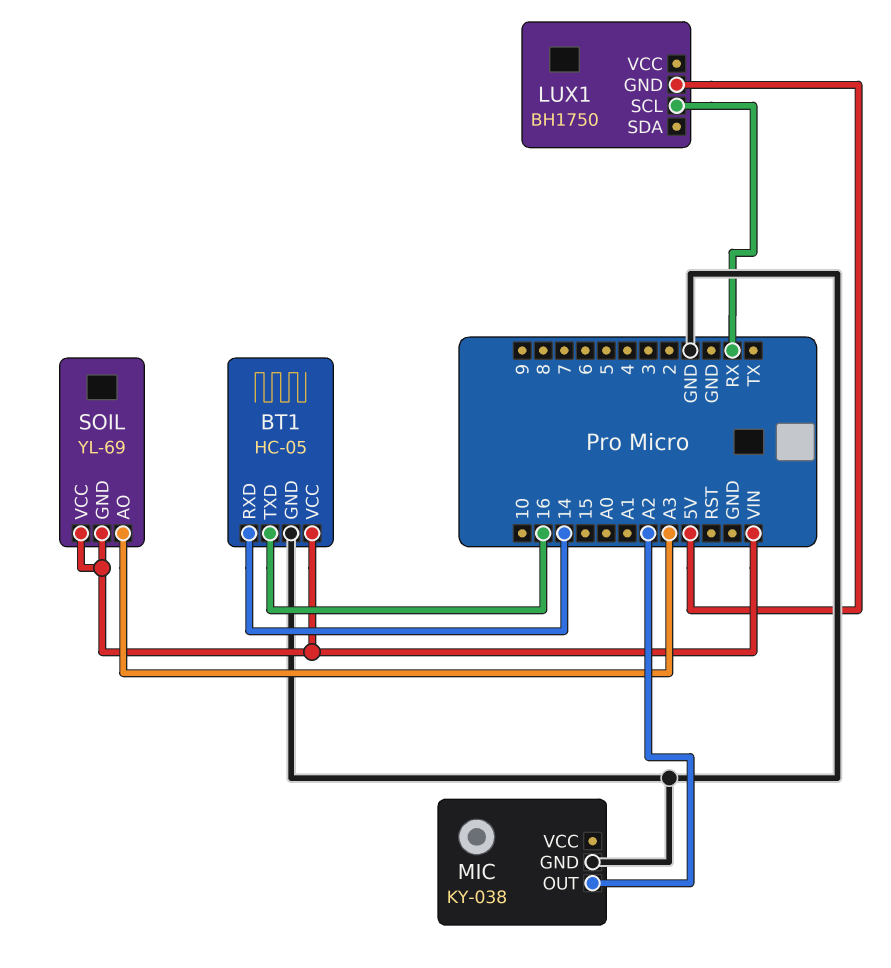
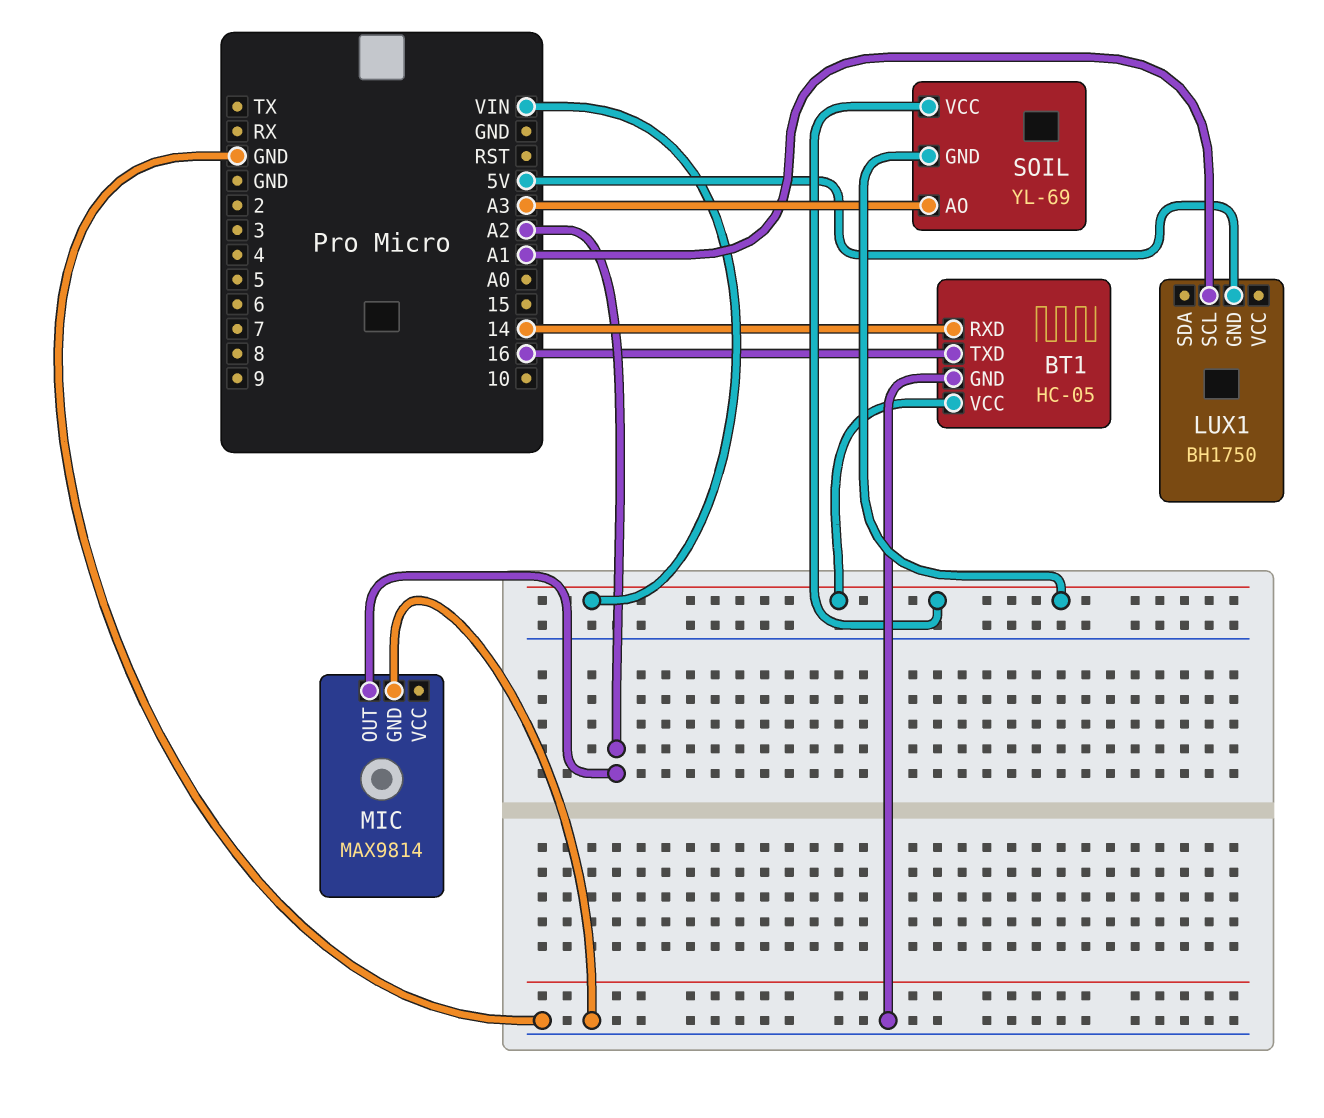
LUX1 pin SCL: RX -> A1
MIC: KY-038 -> MAX9814

